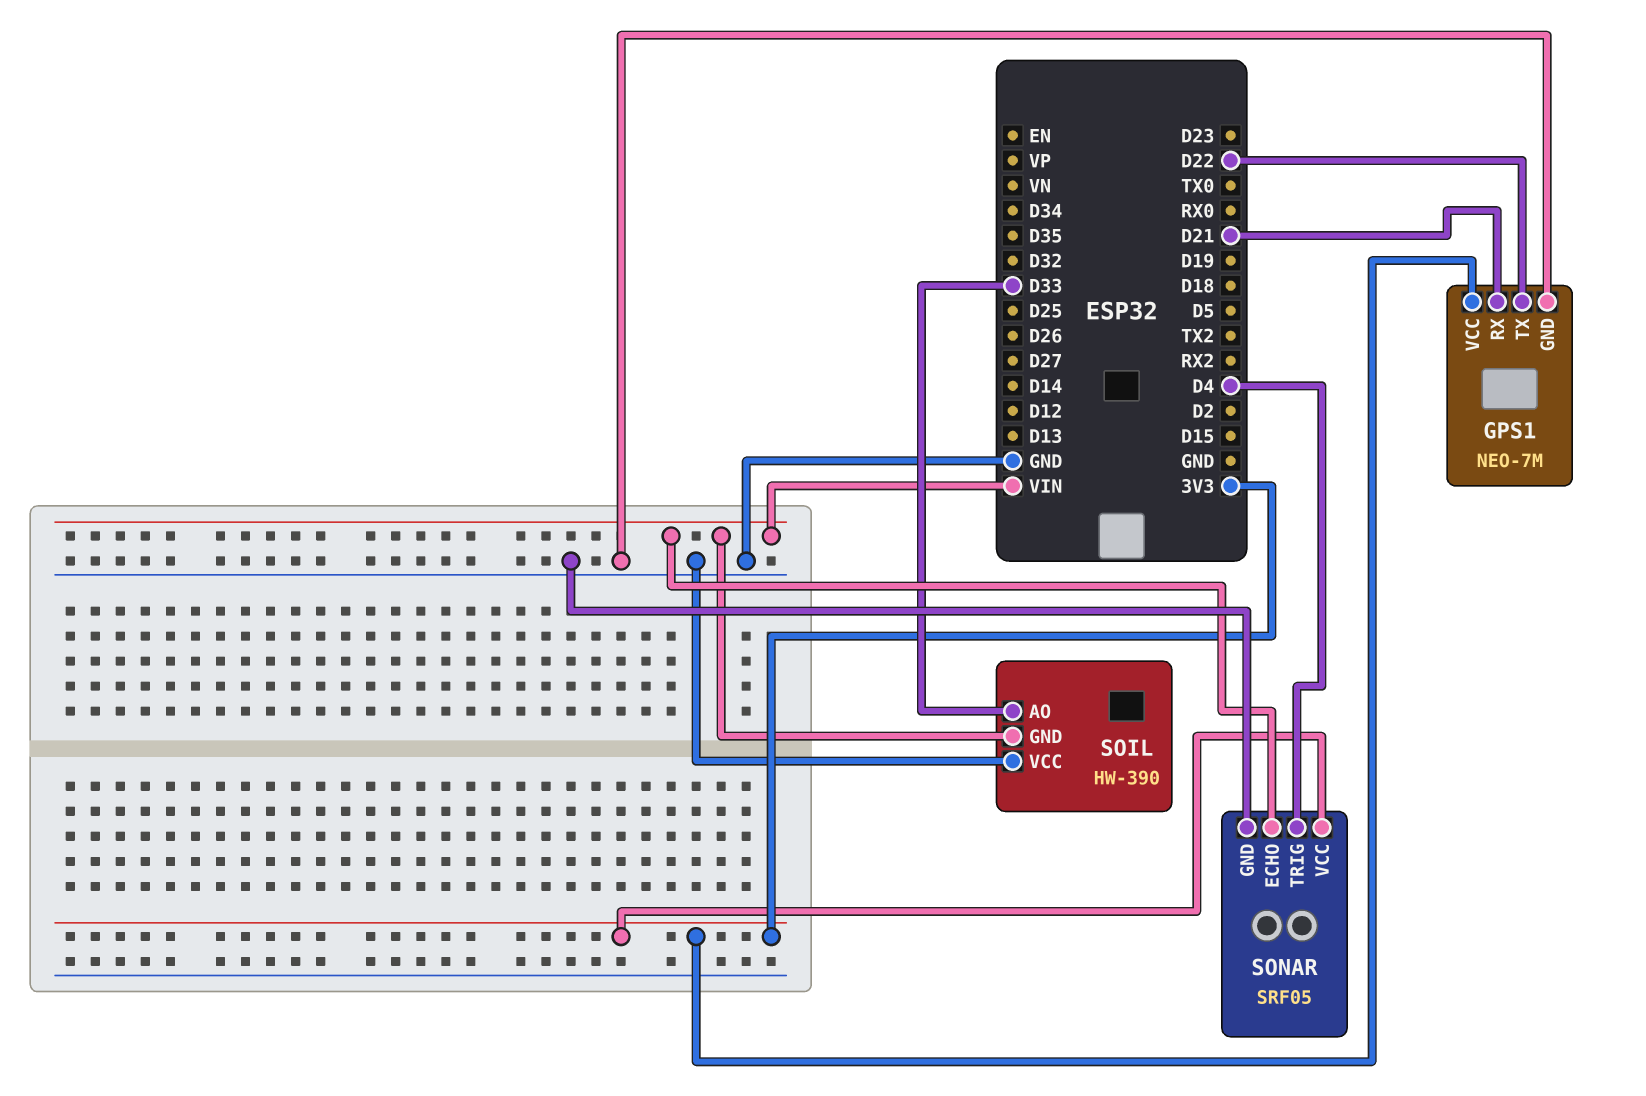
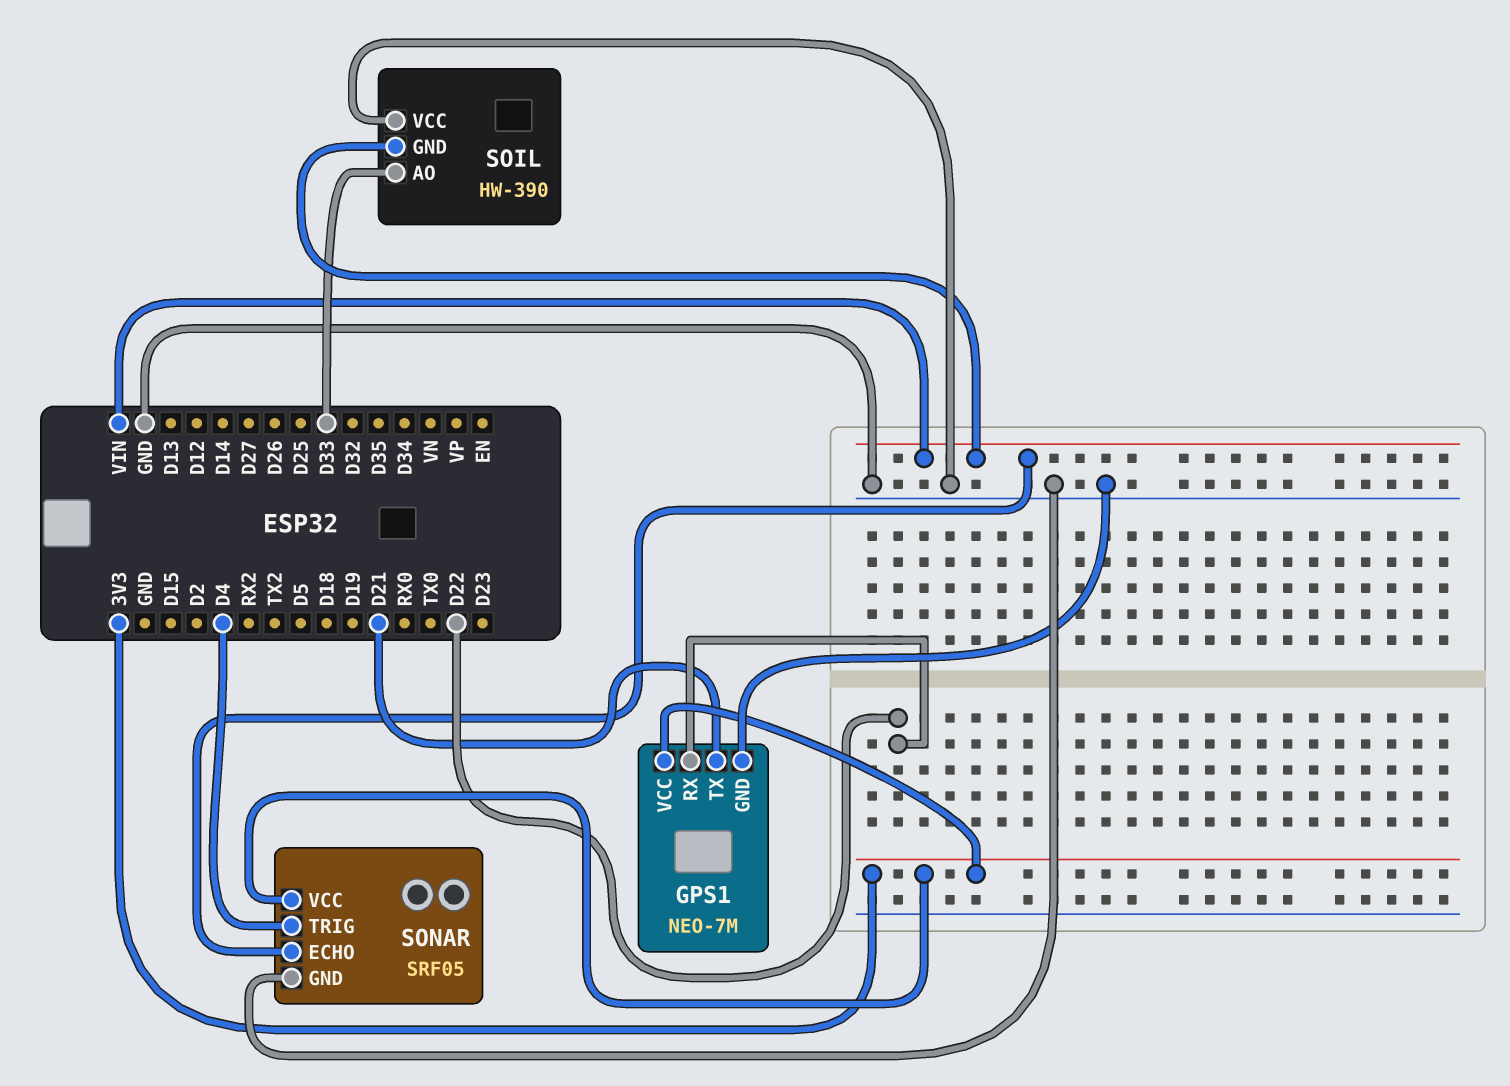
GPS1 pin RX: D21 -> D22
GPS1 pin TX: D22 -> D21

